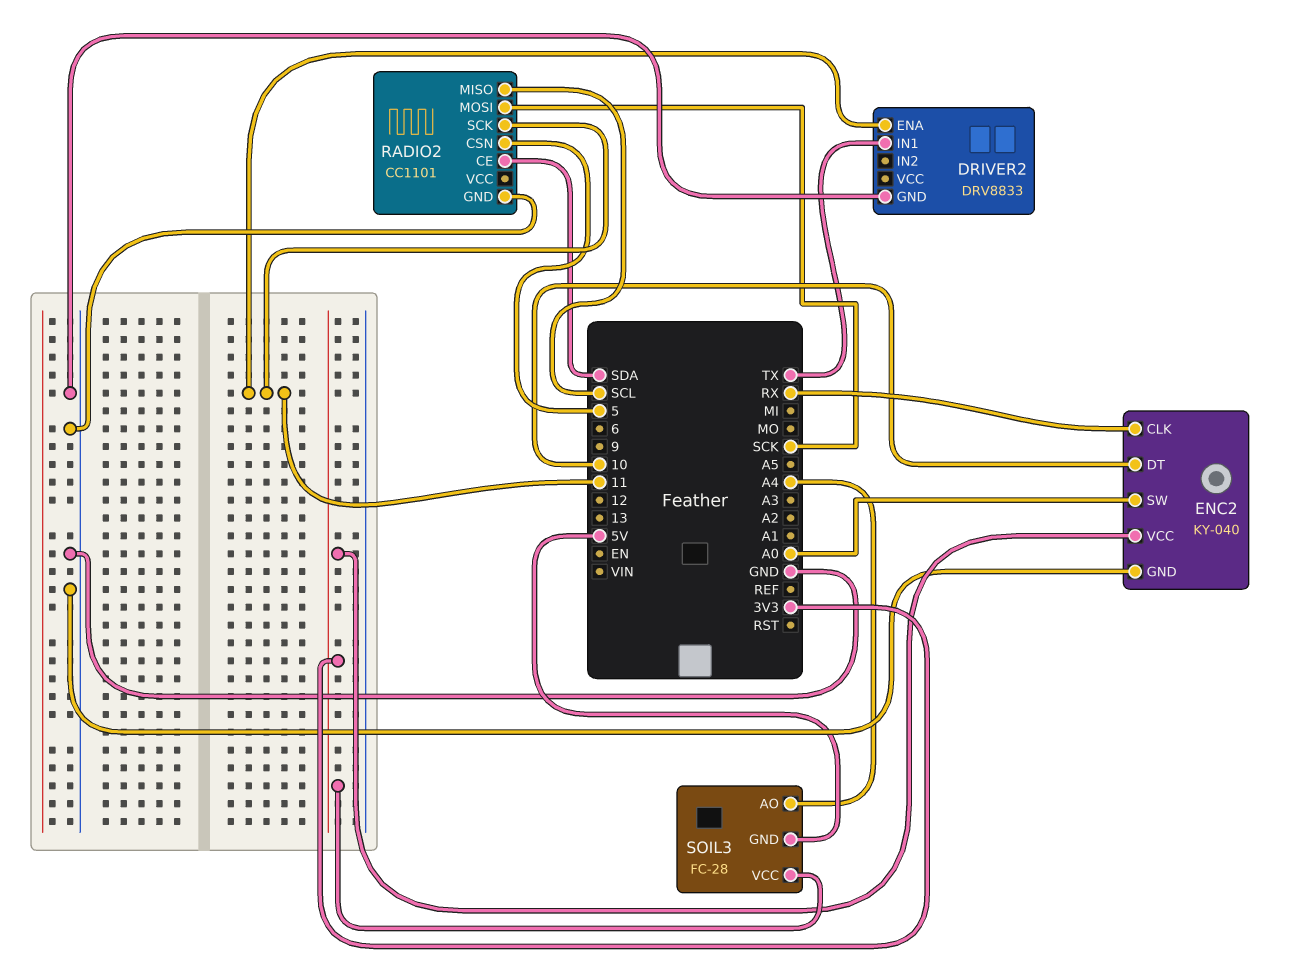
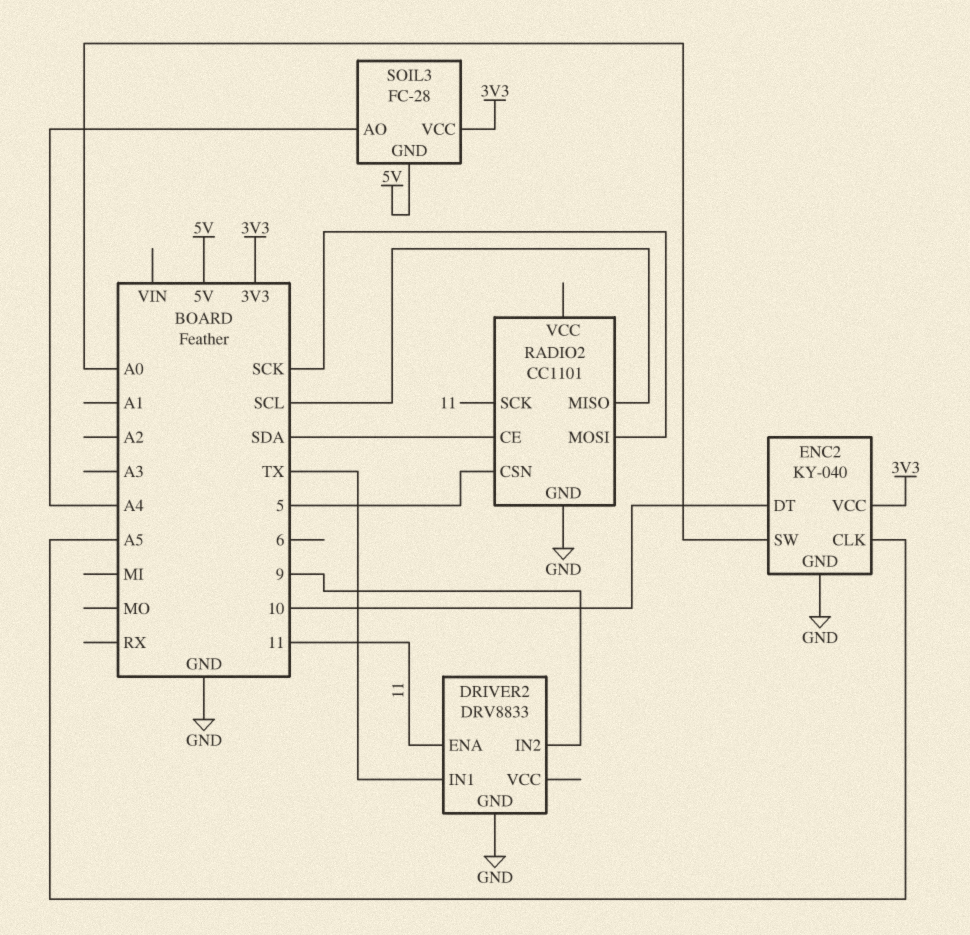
DRIVER2 pin IN2: none -> 9
ENC2 pin CLK: RX -> A5

